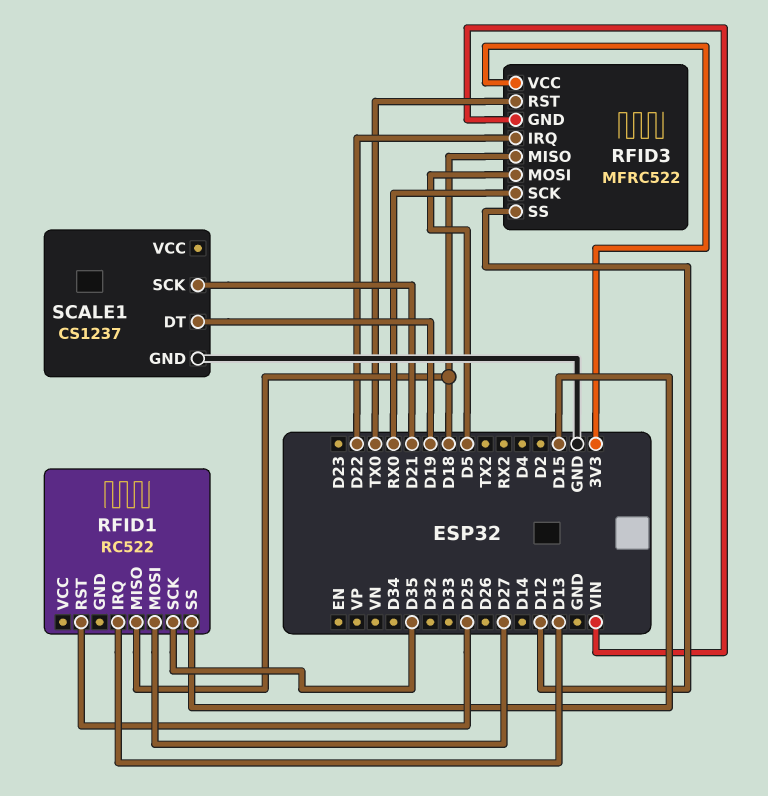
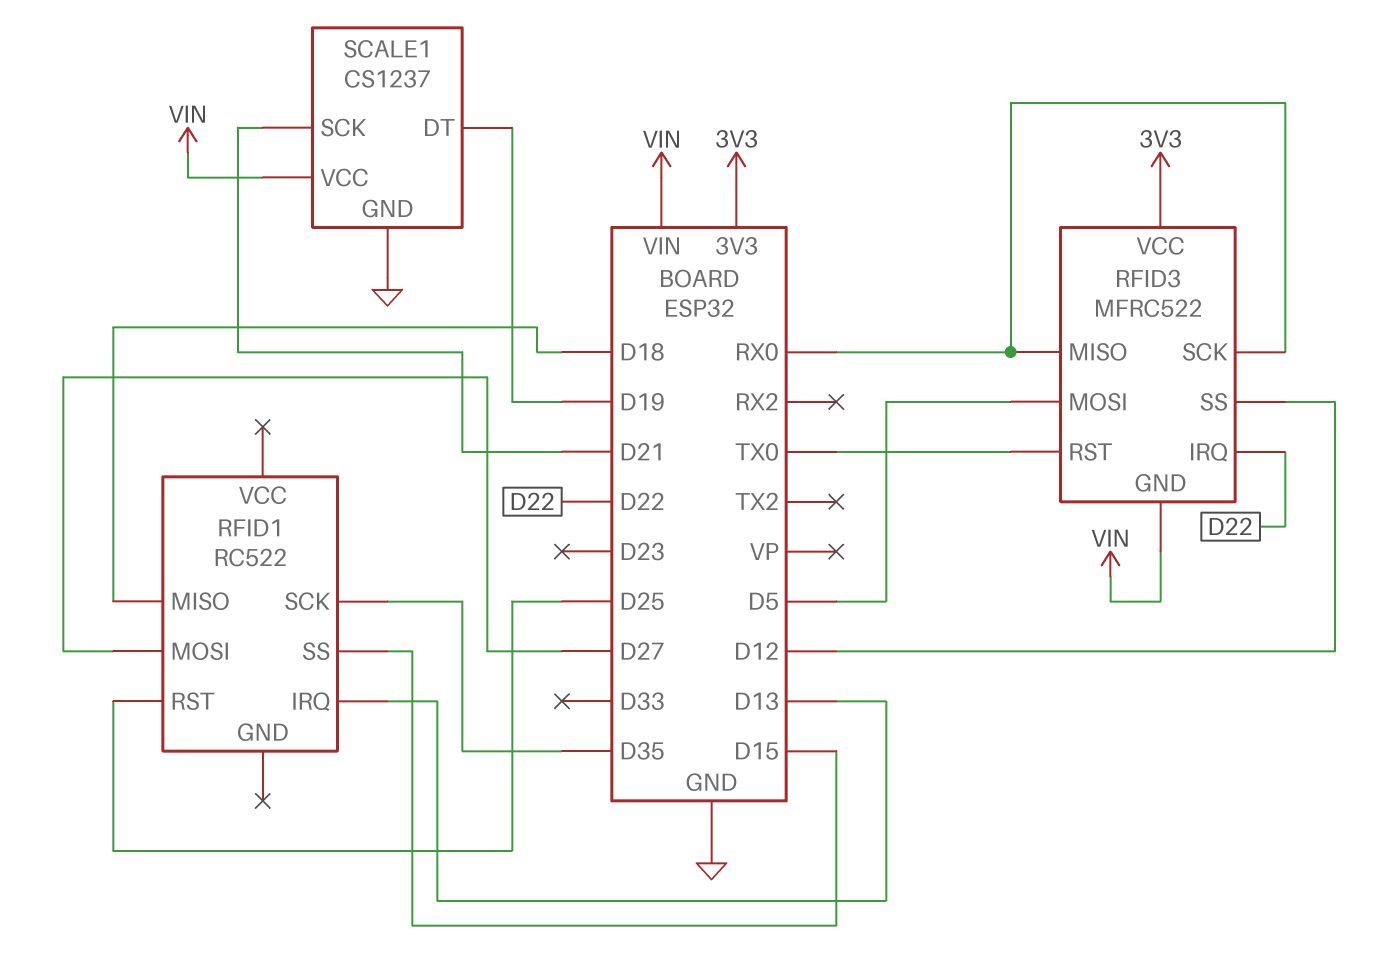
RFID3 pin MISO: D18 -> RX0
SCALE1 pin VCC: none -> VIN

